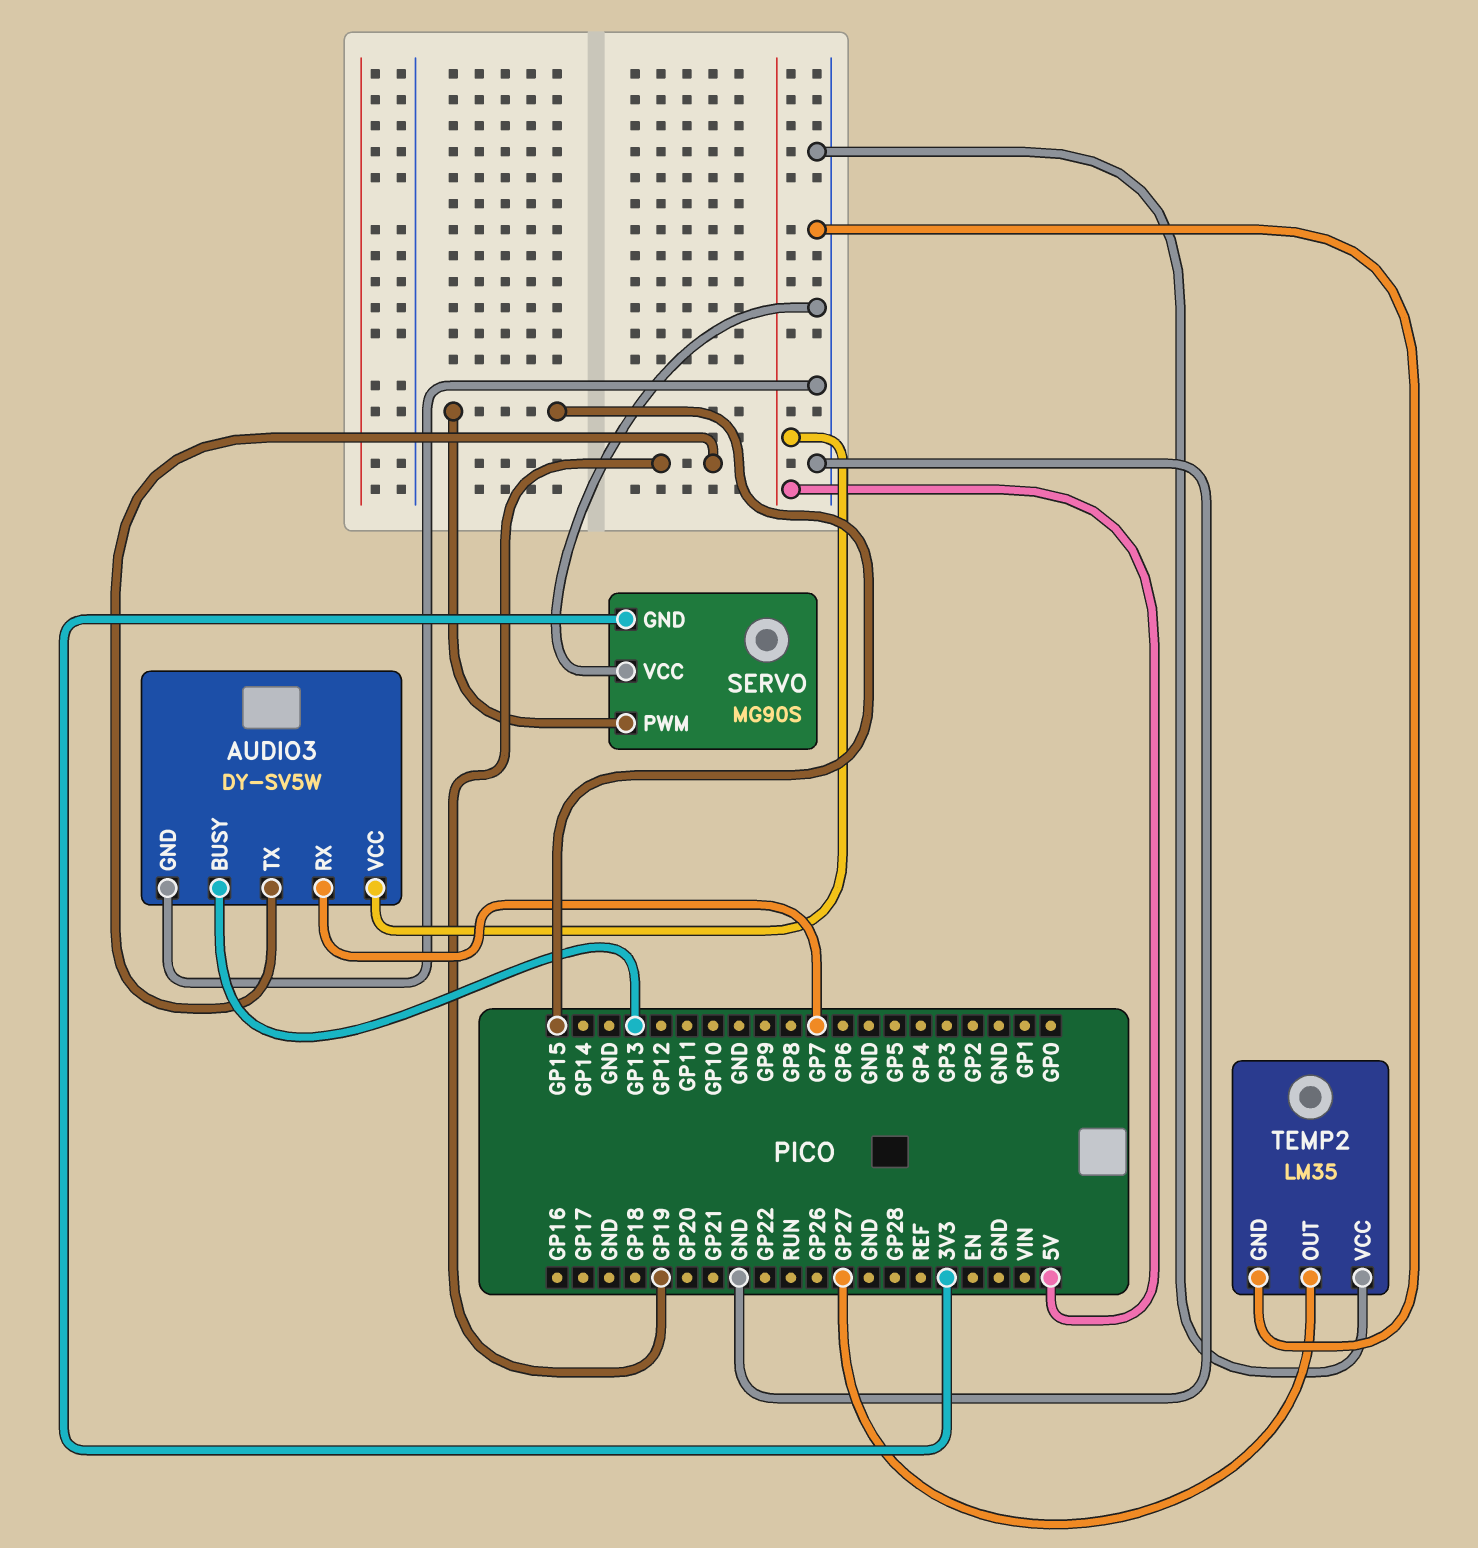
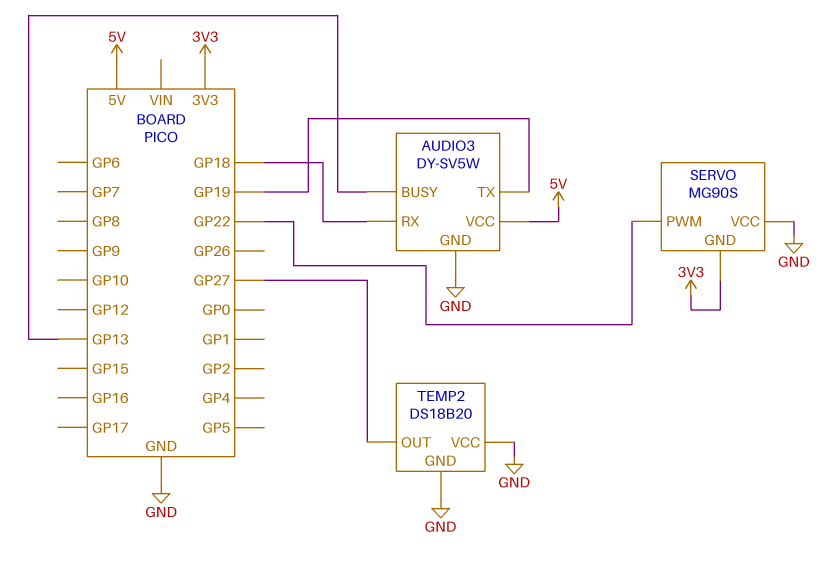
AUDIO3 pin RX: GP7 -> GP18
SERVO pin PWM: GP15 -> GP22
TEMP2: LM35 -> DS18B20

